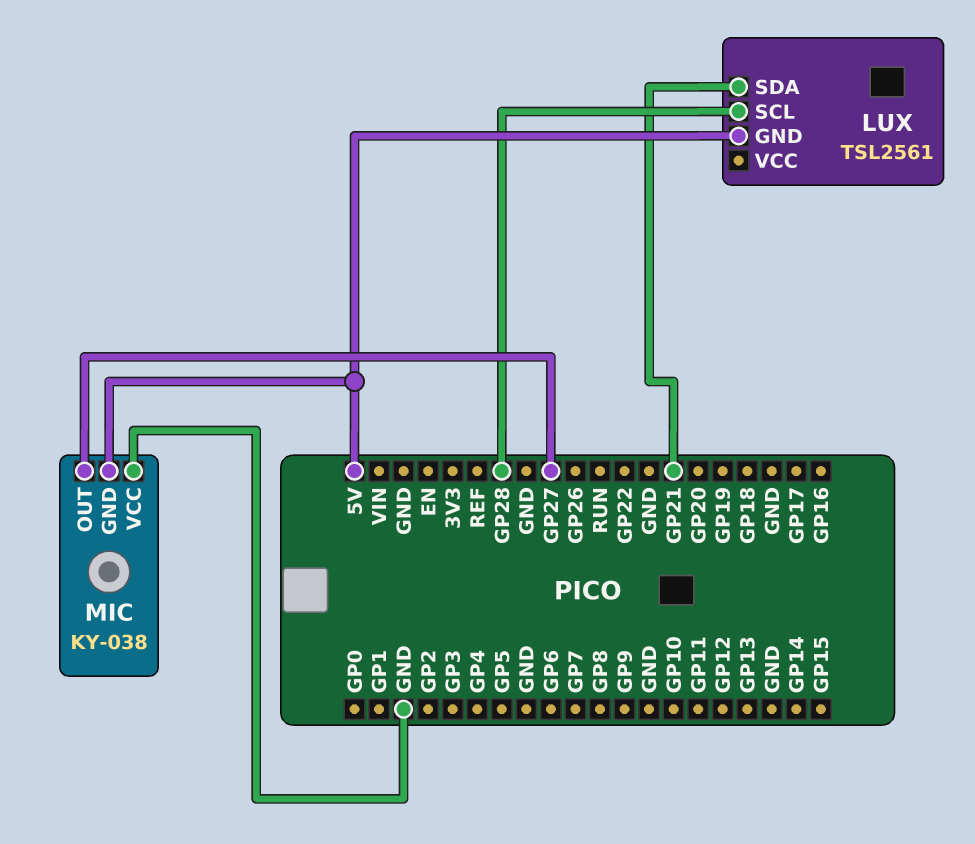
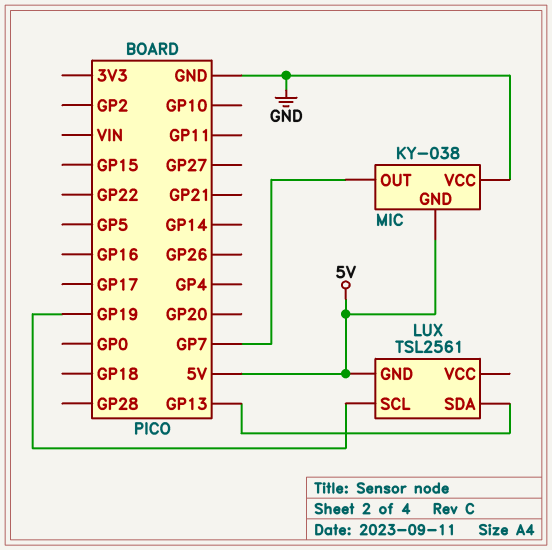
LUX pin SCL: GP28 -> GP19
LUX pin SDA: GP21 -> GP13
MIC pin OUT: GP27 -> GP7

